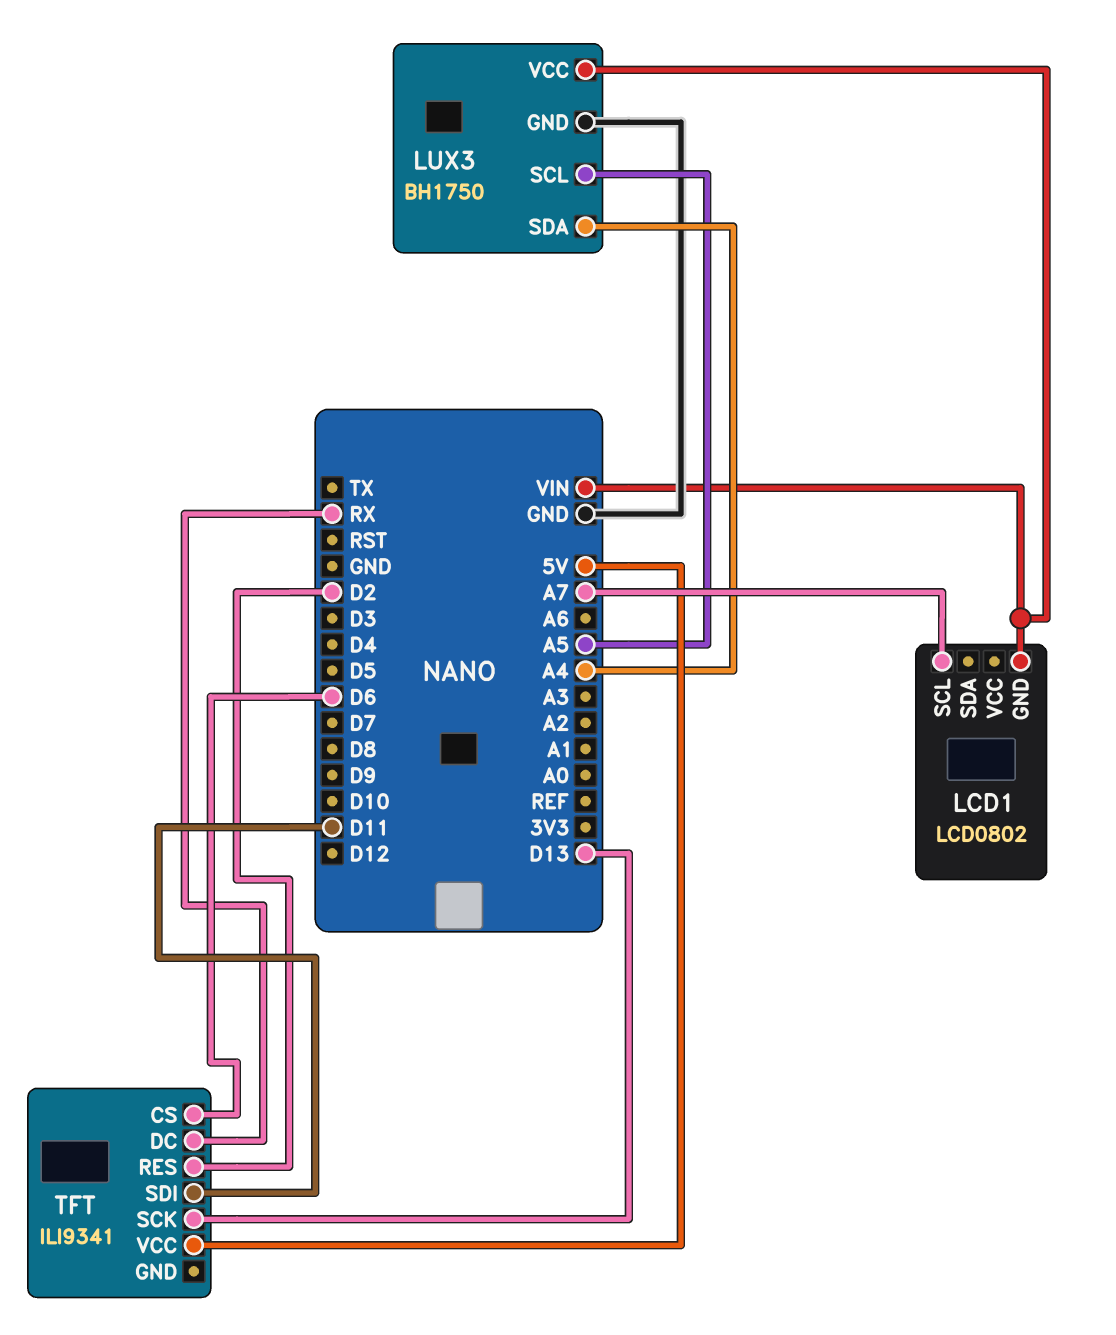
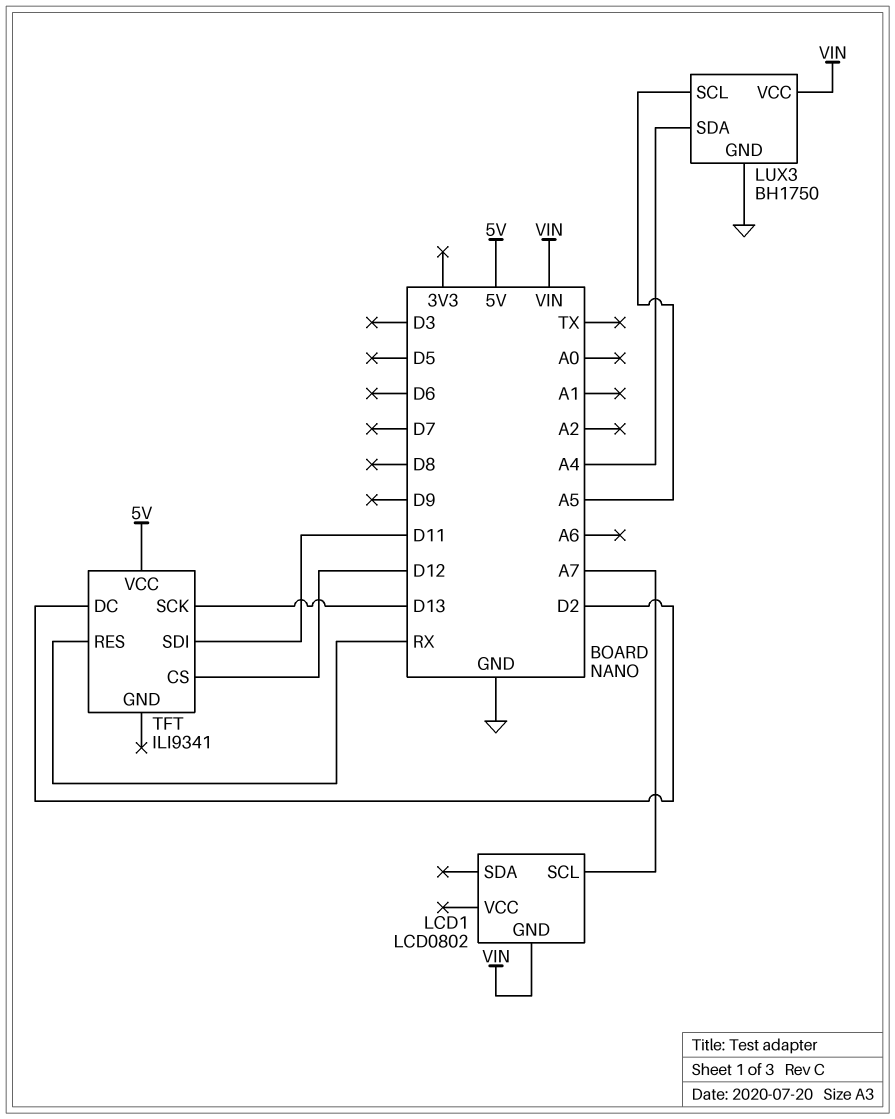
TFT pin CS: D6 -> D12
TFT pin DC: RX -> D2
TFT pin RES: D2 -> RX

